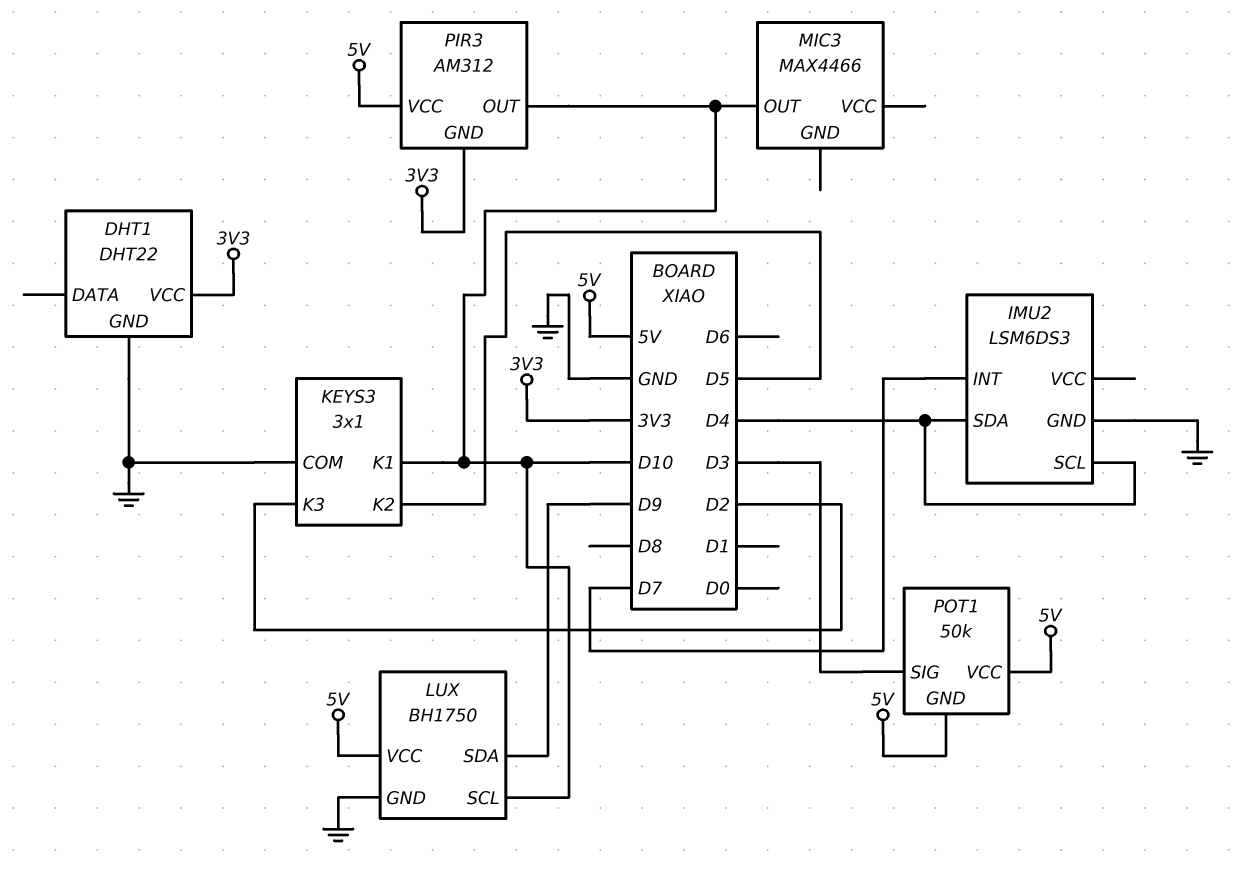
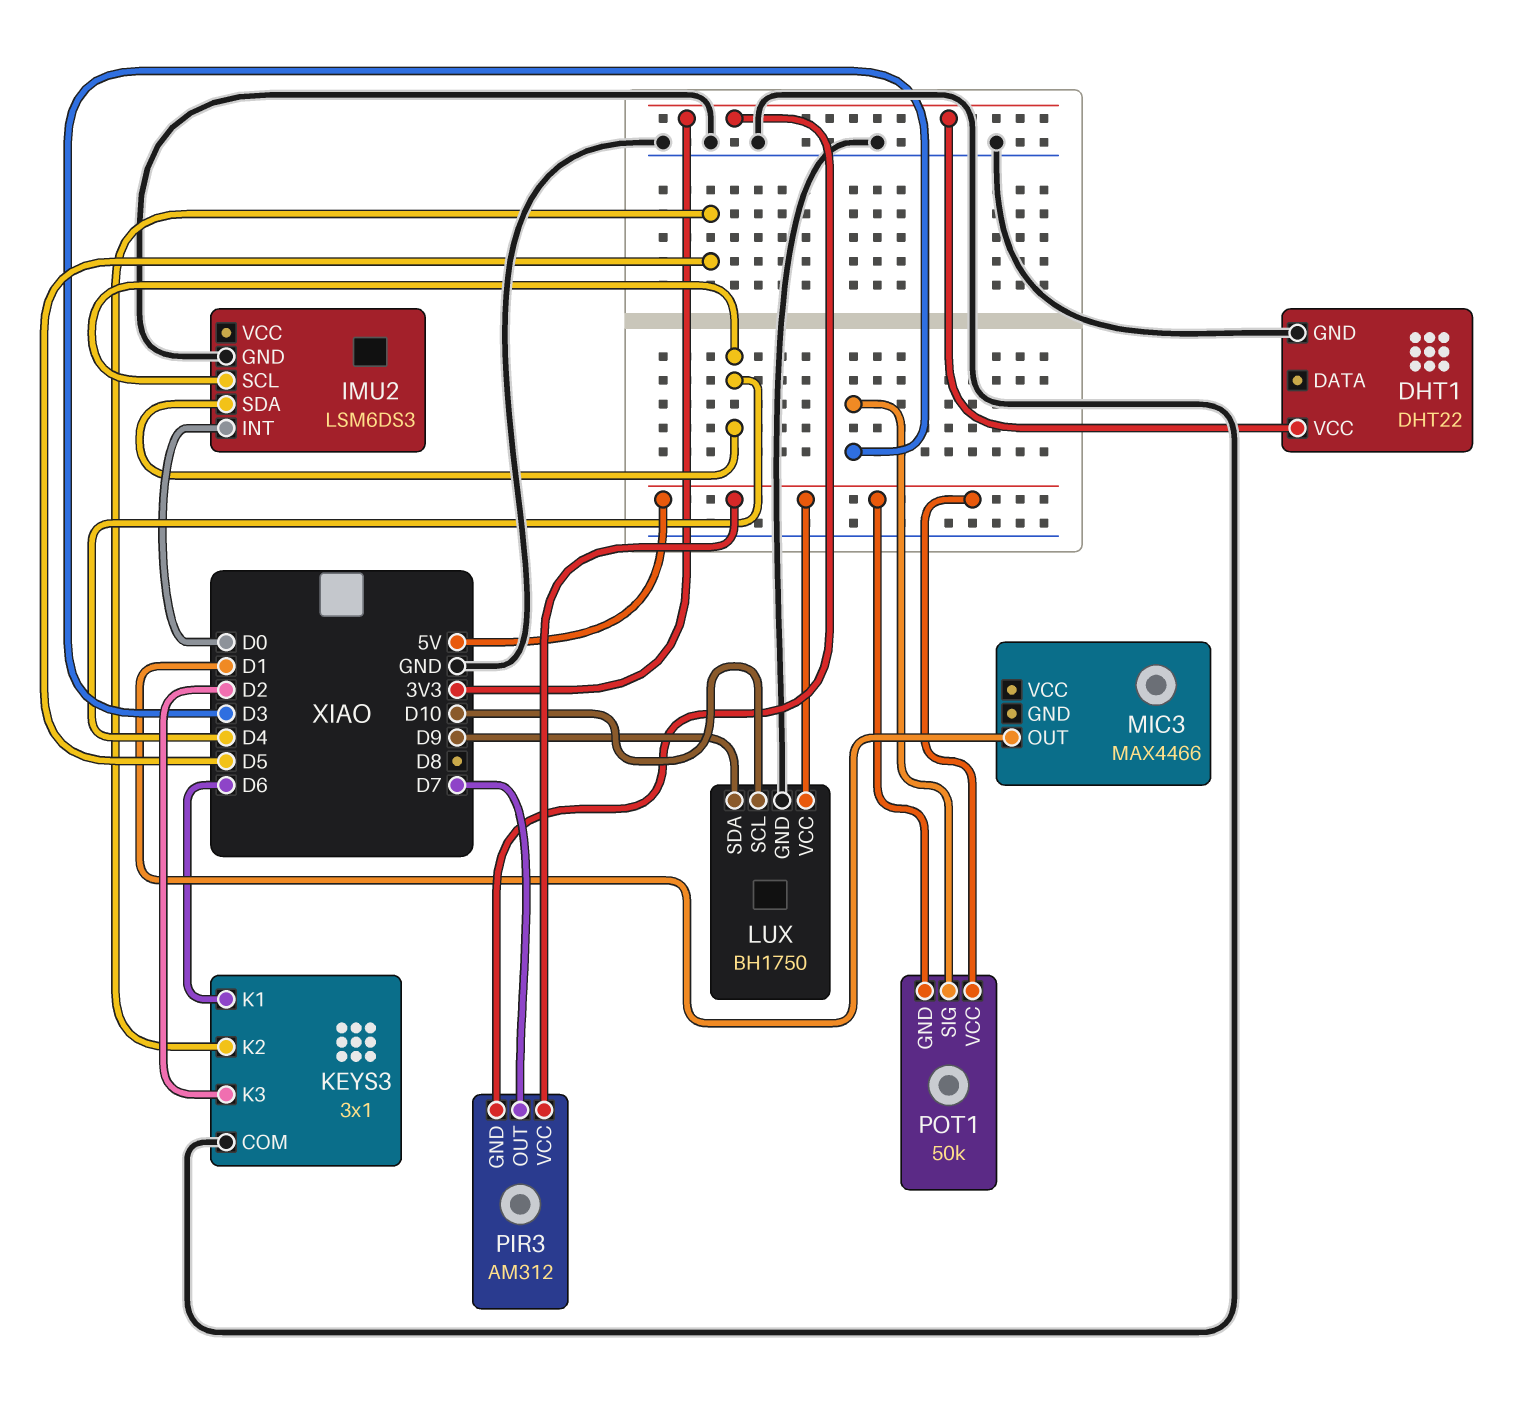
IMU2 pin INT: D7 -> D0
KEYS3 pin K1: D10 -> D6
MIC3 pin OUT: D10 -> D1
PIR3 pin OUT: D10 -> D7

